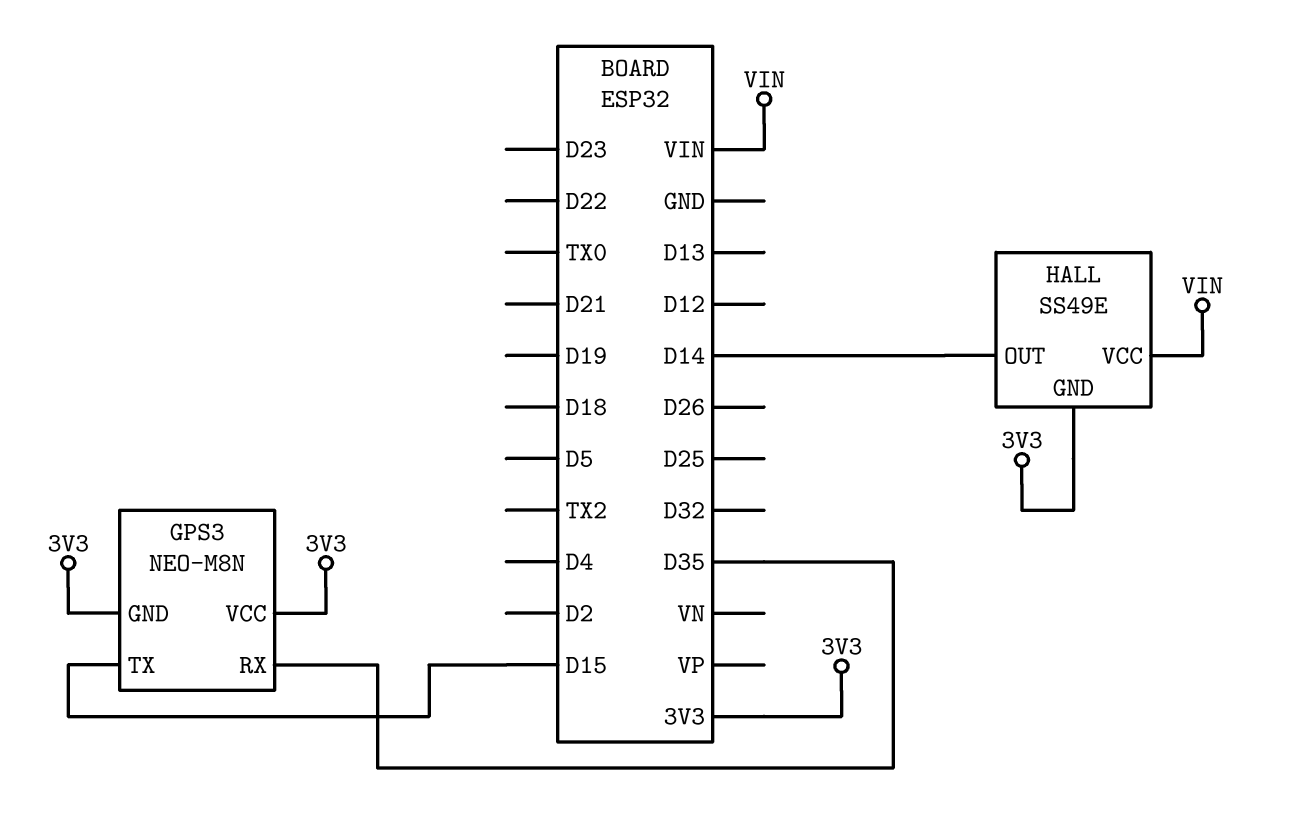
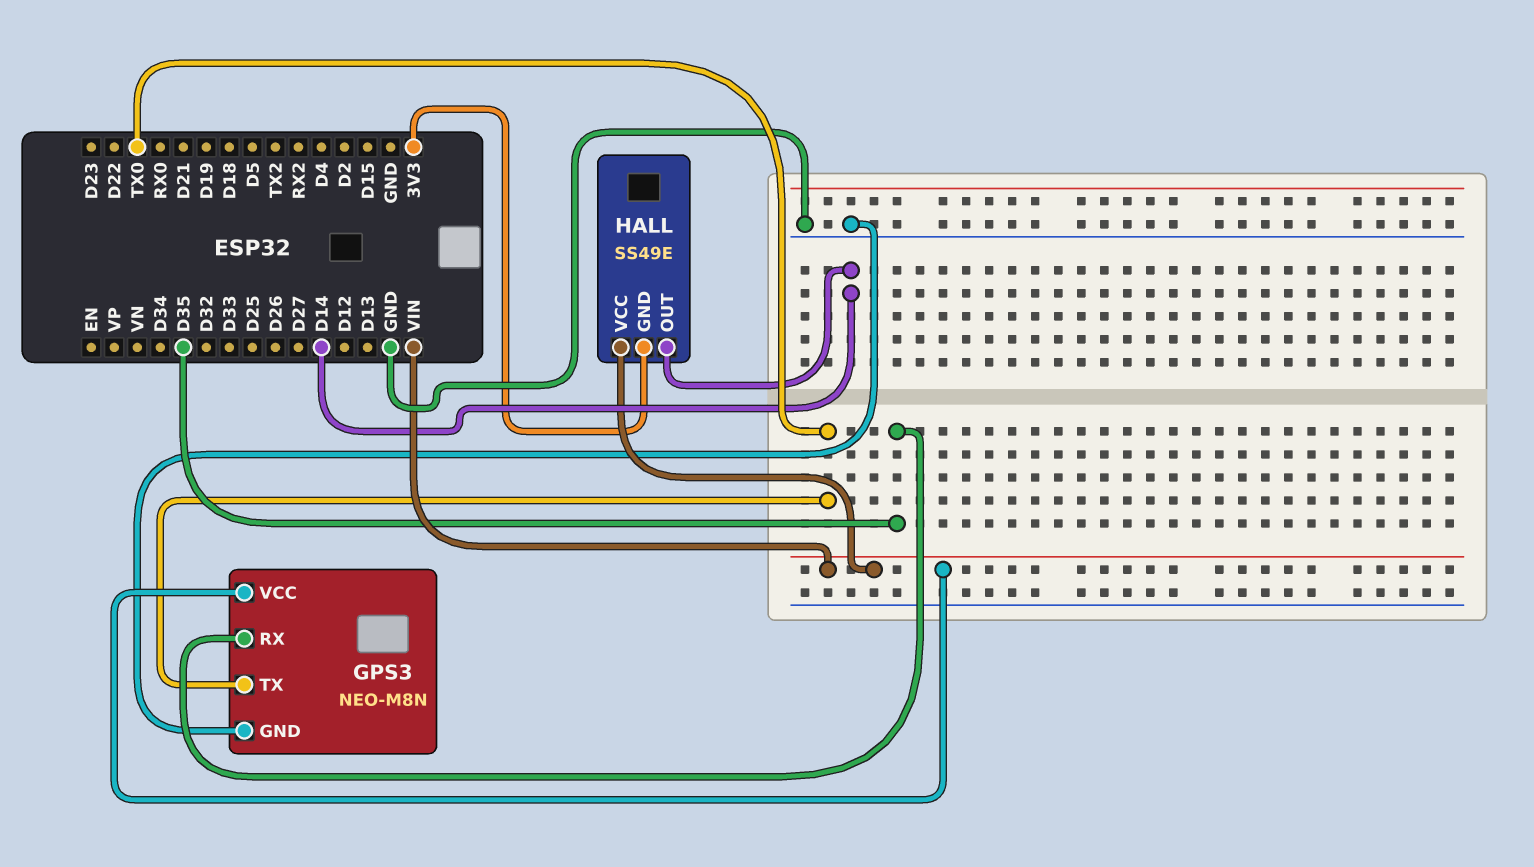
GPS3 pin GND: 3V3 -> GND
GPS3 pin TX: D15 -> TX0
GPS3 pin VCC: 3V3 -> VIN

